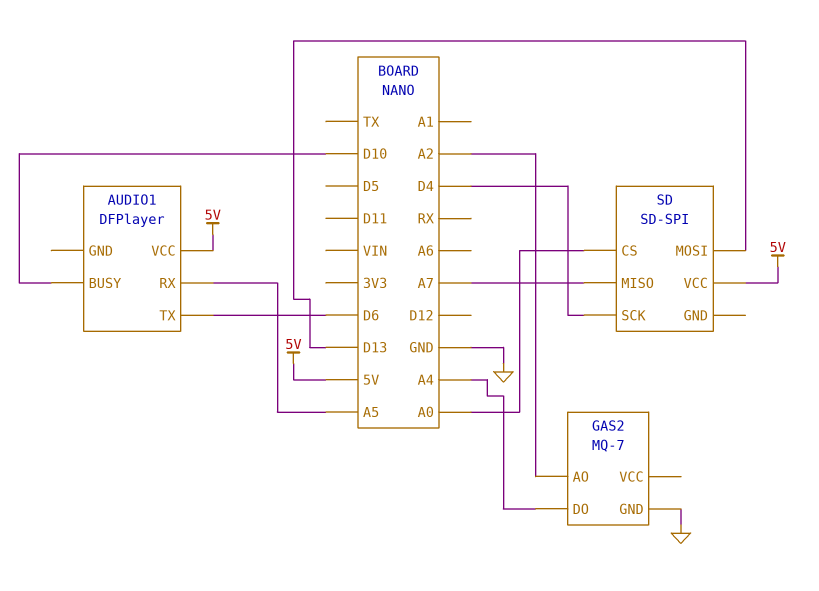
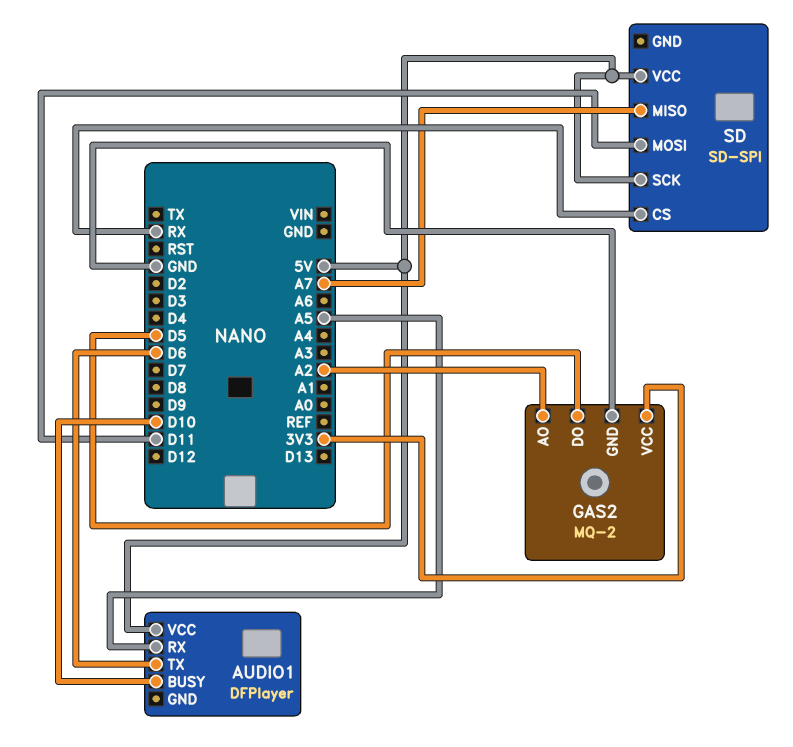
GAS2: MQ-7 -> MQ-2
GAS2 pin DO: A4 -> D5
GAS2 pin VCC: none -> 3V3
SD pin CS: A0 -> RX
SD pin MOSI: D13 -> D11
SD pin SCK: D4 -> 5V

